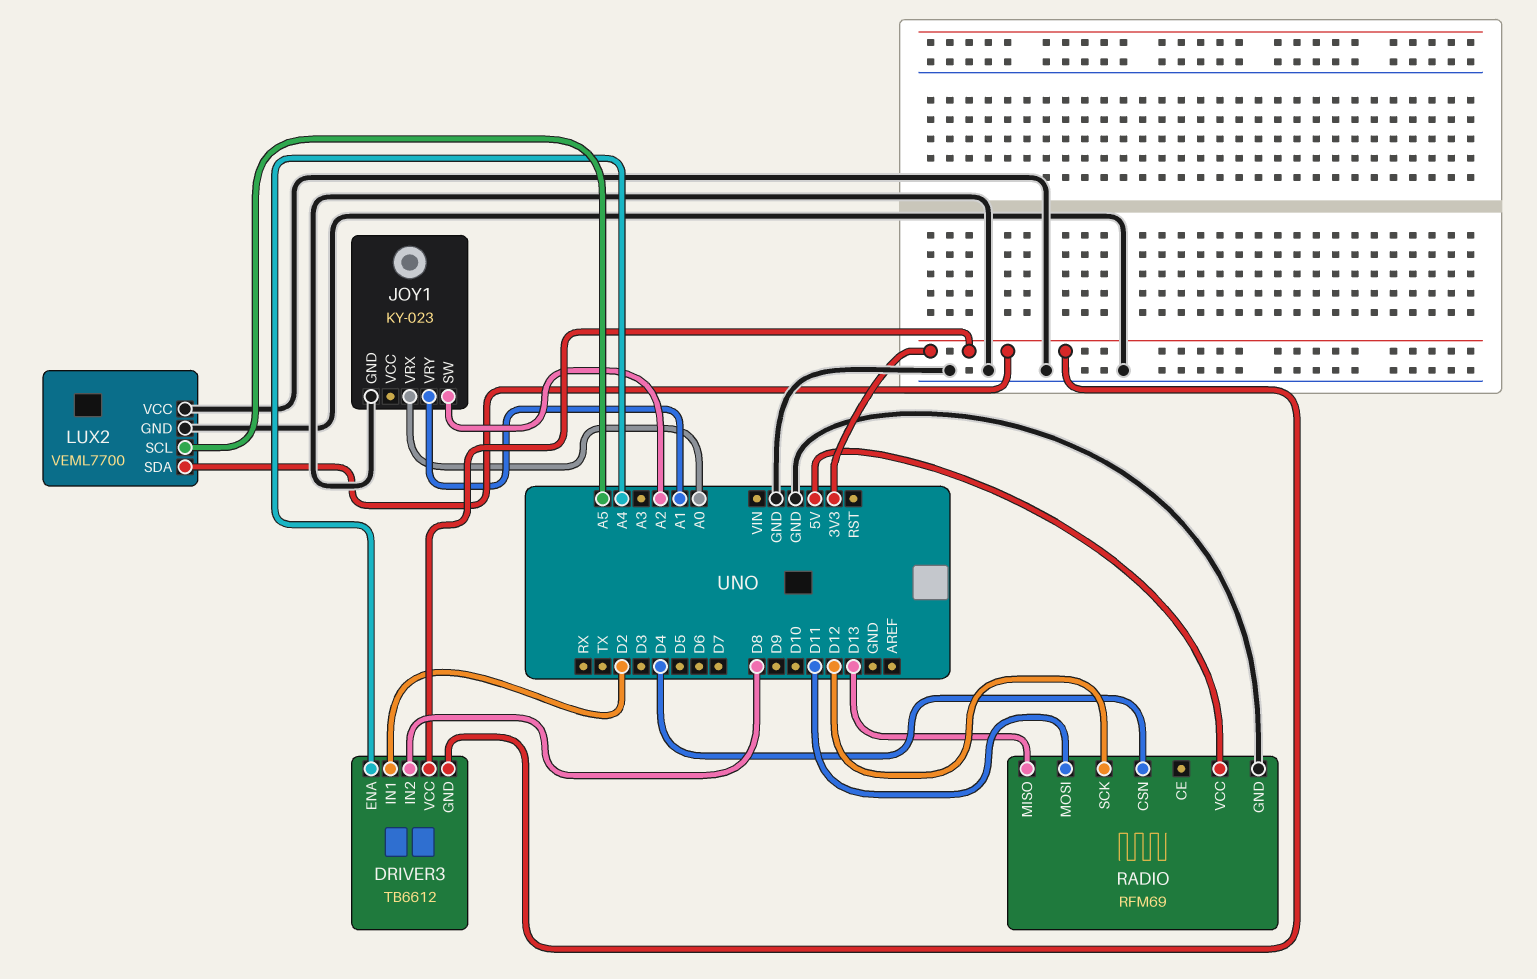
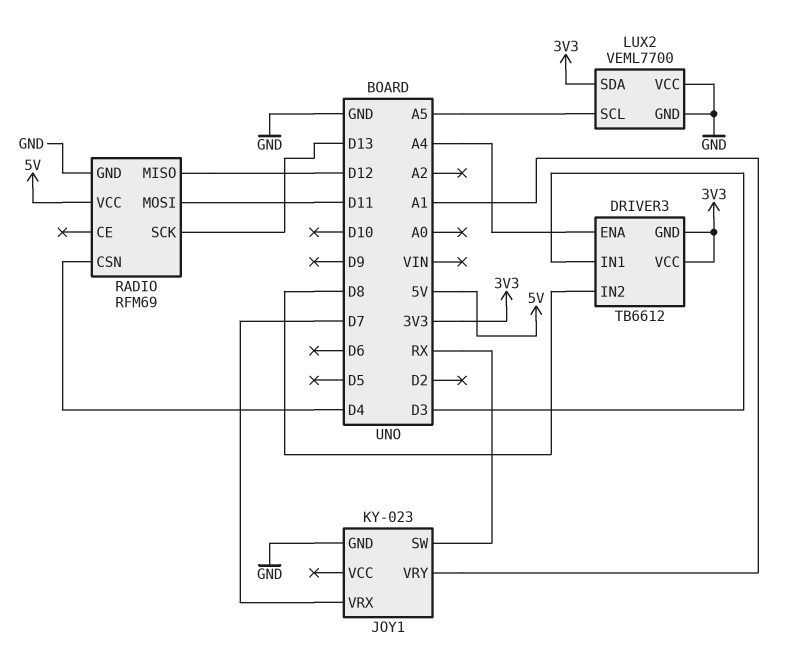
DRIVER3 pin IN1: D2 -> D3
JOY1 pin SW: A2 -> RX
JOY1 pin VRX: A0 -> D7
RADIO pin MISO: D13 -> D12
RADIO pin SCK: D12 -> D13

